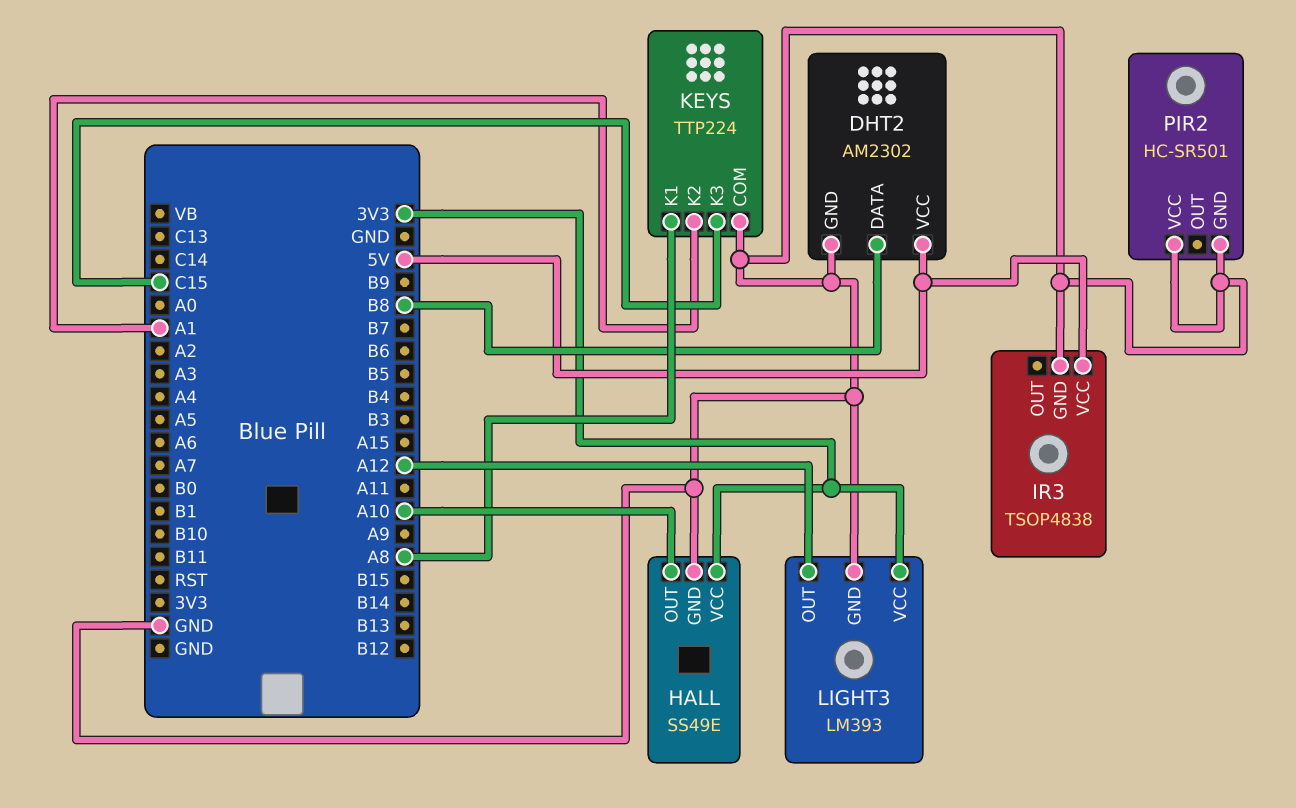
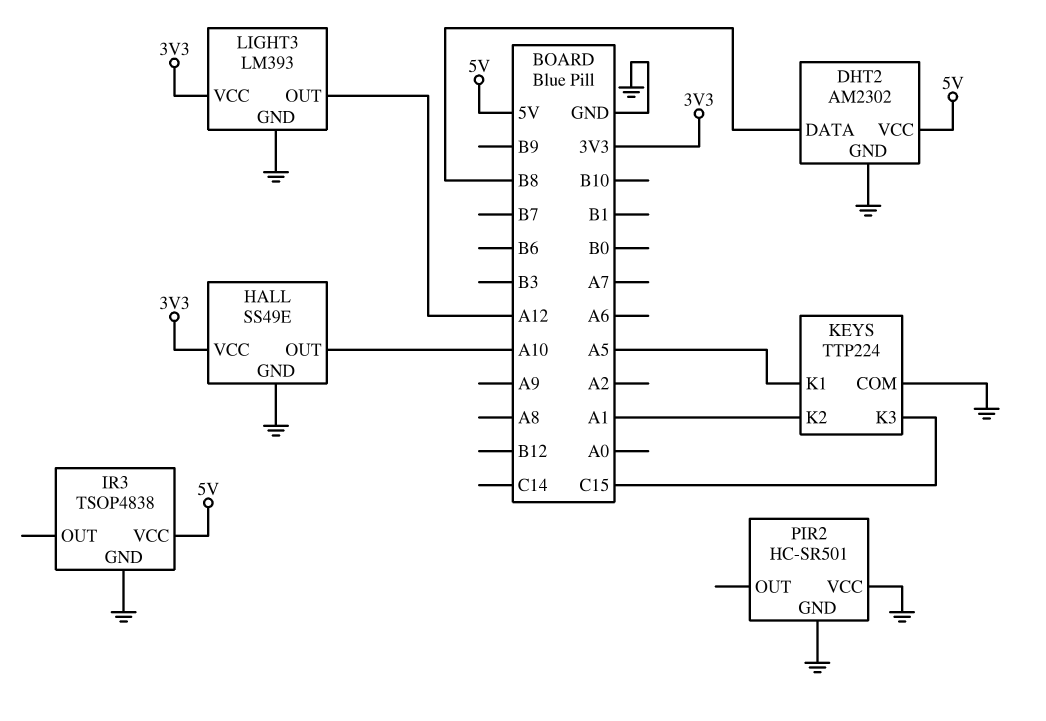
KEYS pin K1: A8 -> A5

